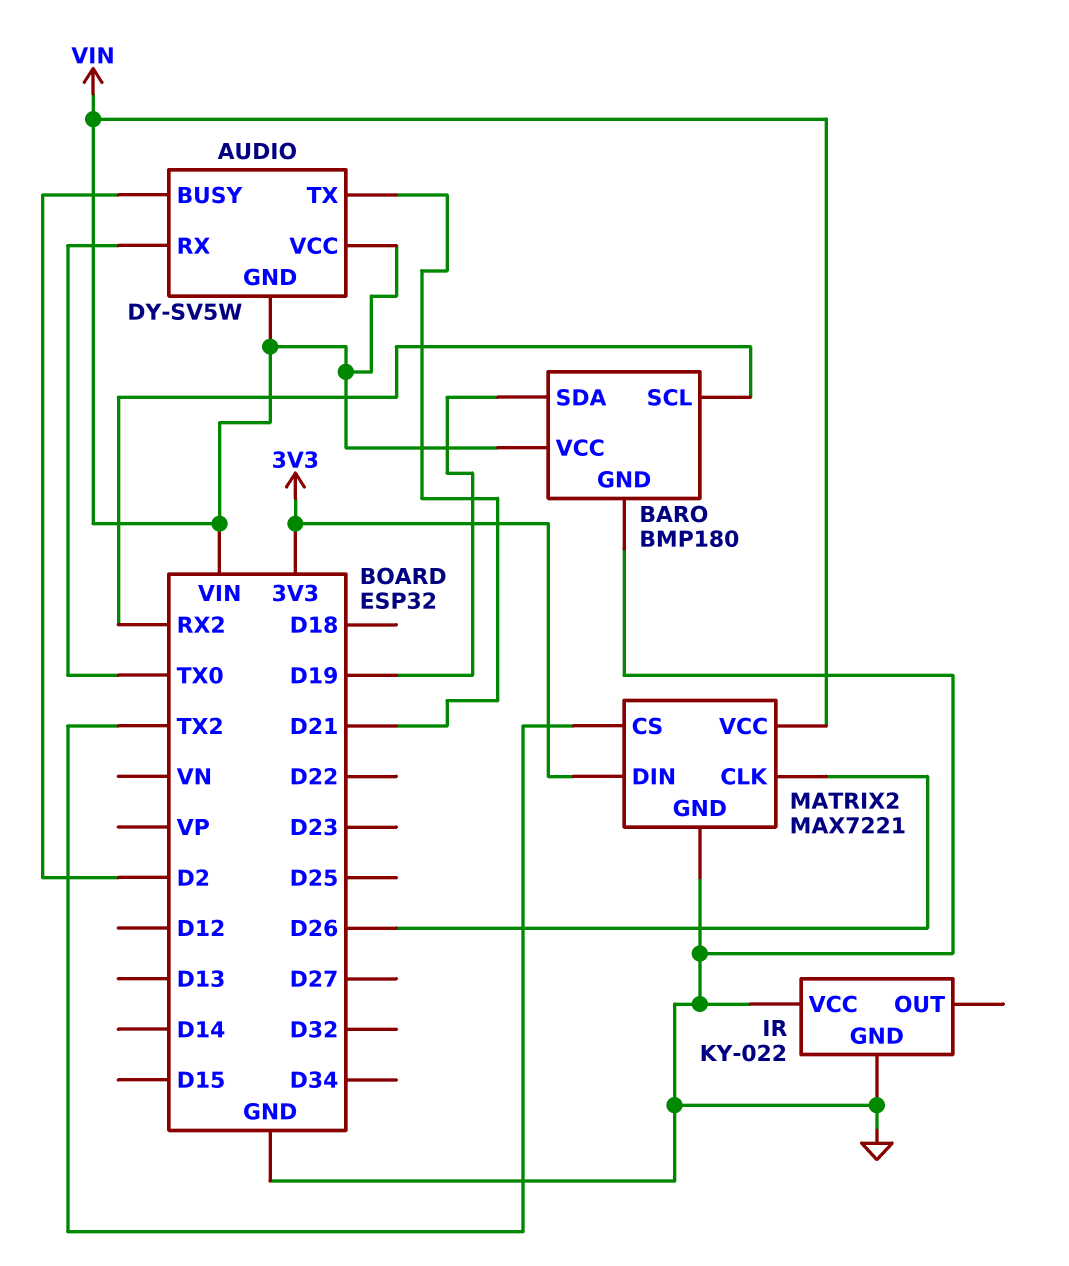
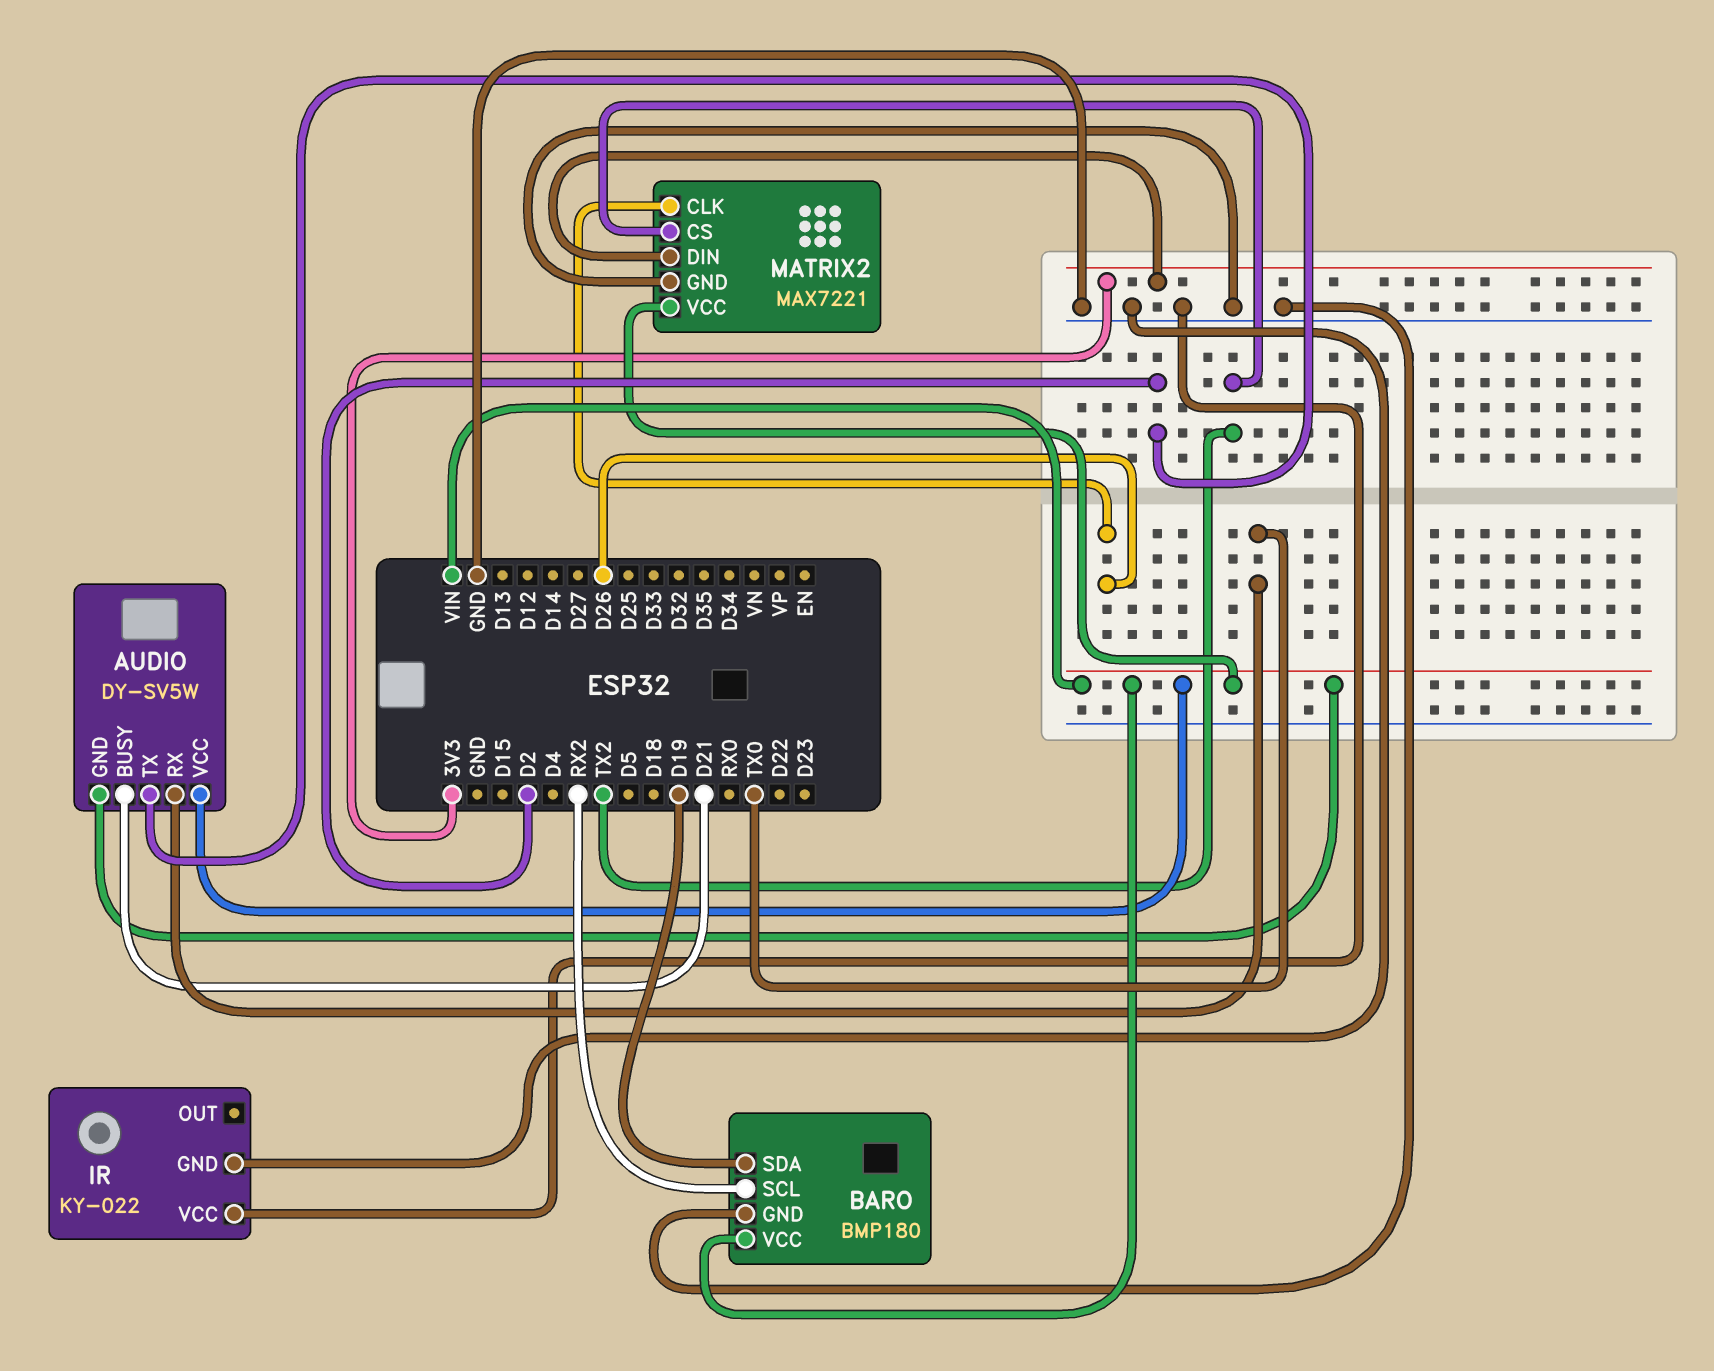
AUDIO pin BUSY: D2 -> D21
AUDIO pin TX: D21 -> D2

